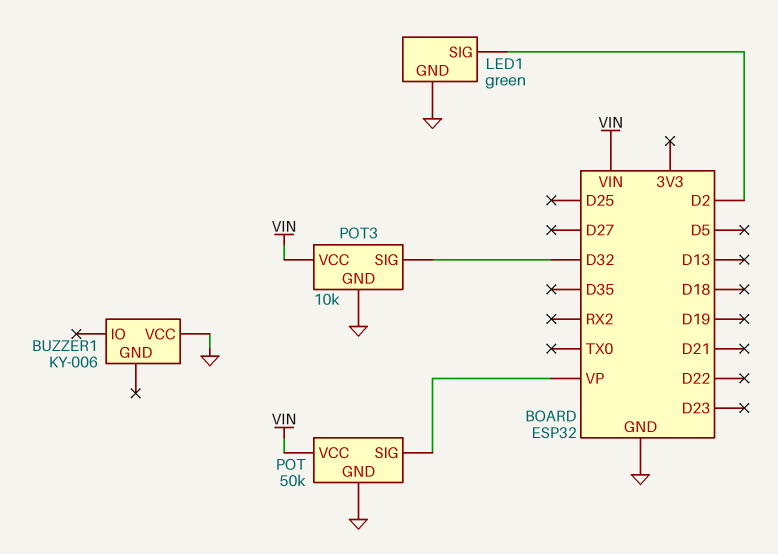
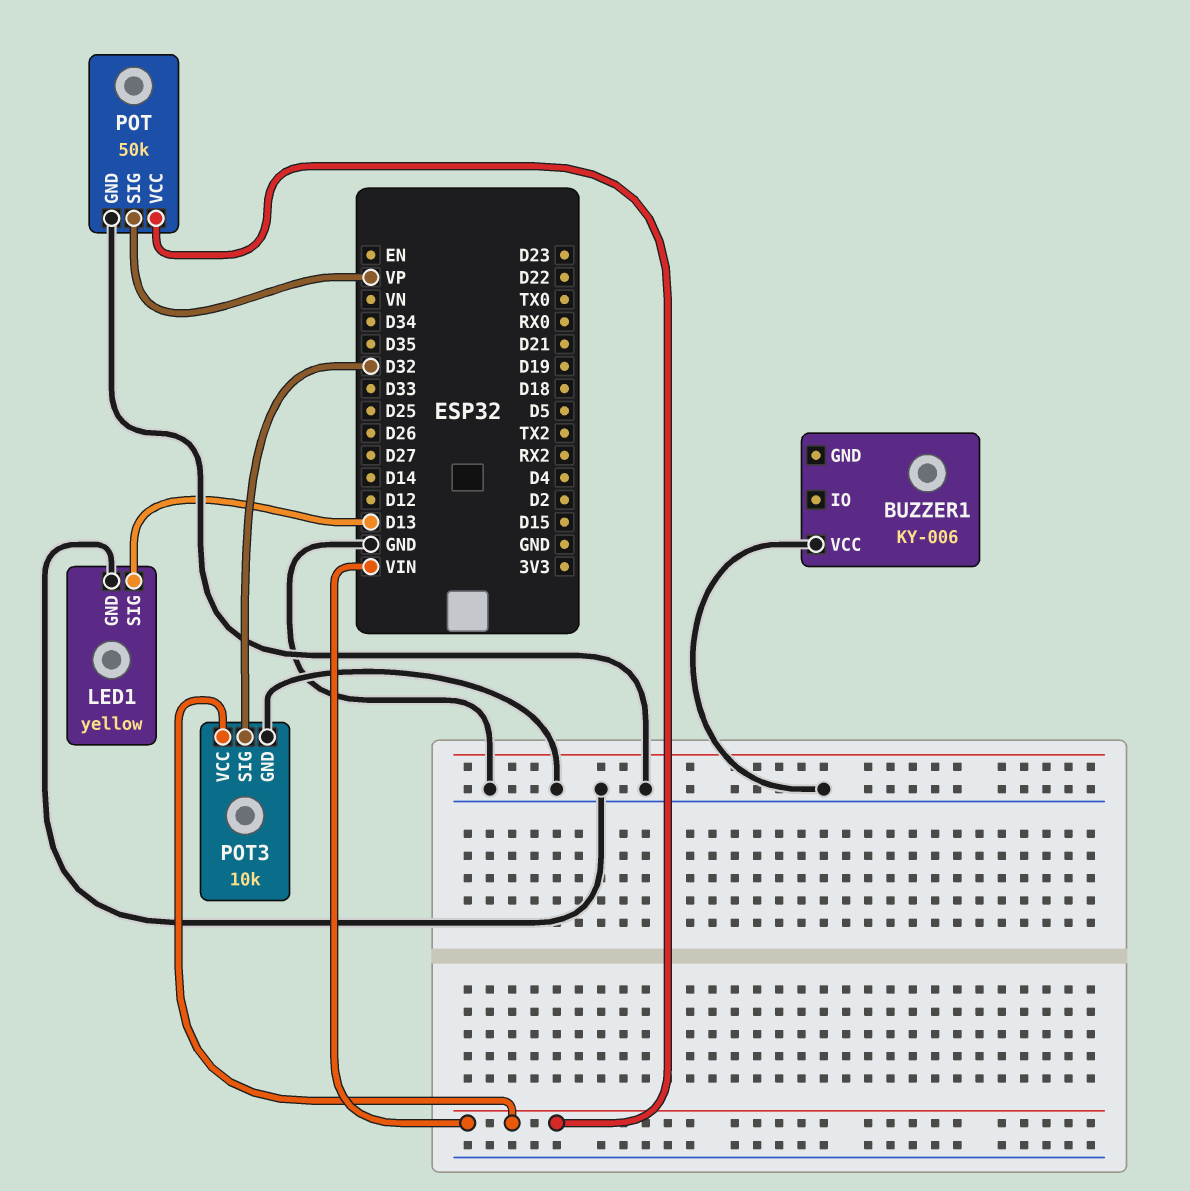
LED1: green -> yellow
LED1 pin SIG: D2 -> D13

